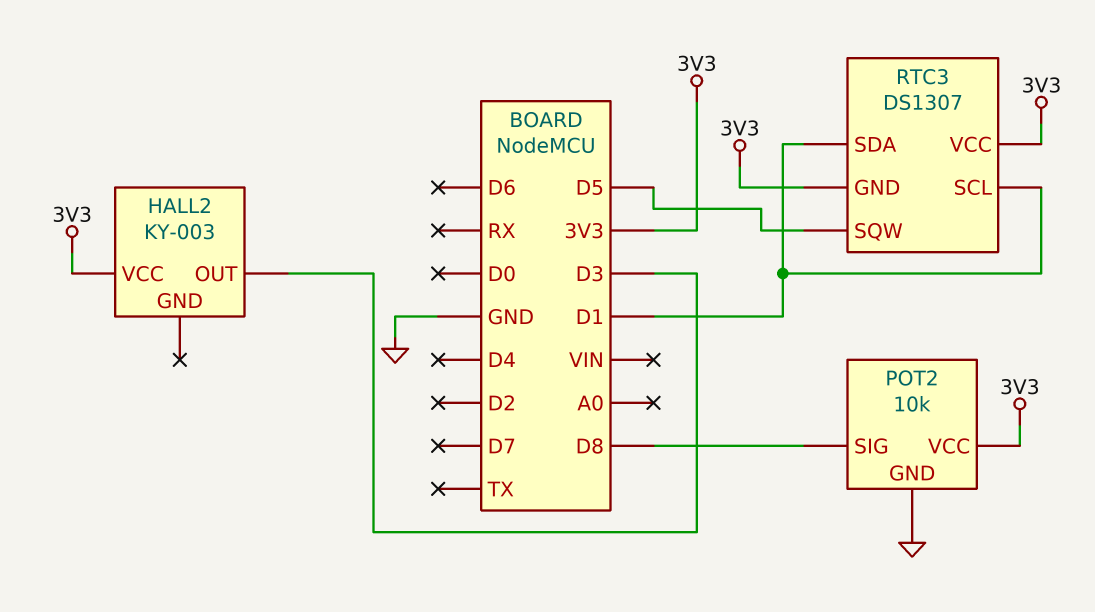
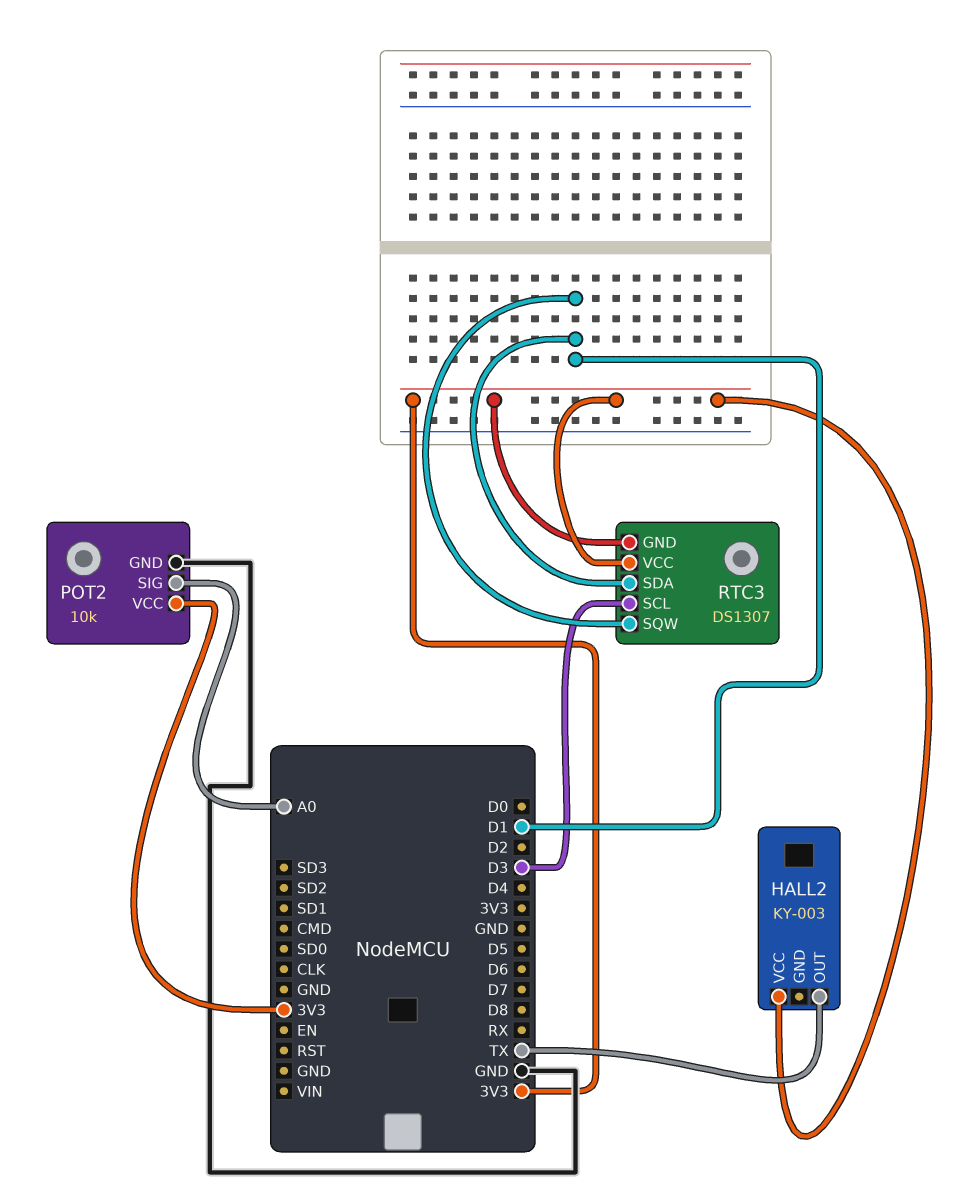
HALL2 pin OUT: D3 -> TX
POT2 pin SIG: D8 -> A0
RTC3 pin SCL: D1 -> D3
RTC3 pin SQW: D5 -> D1

